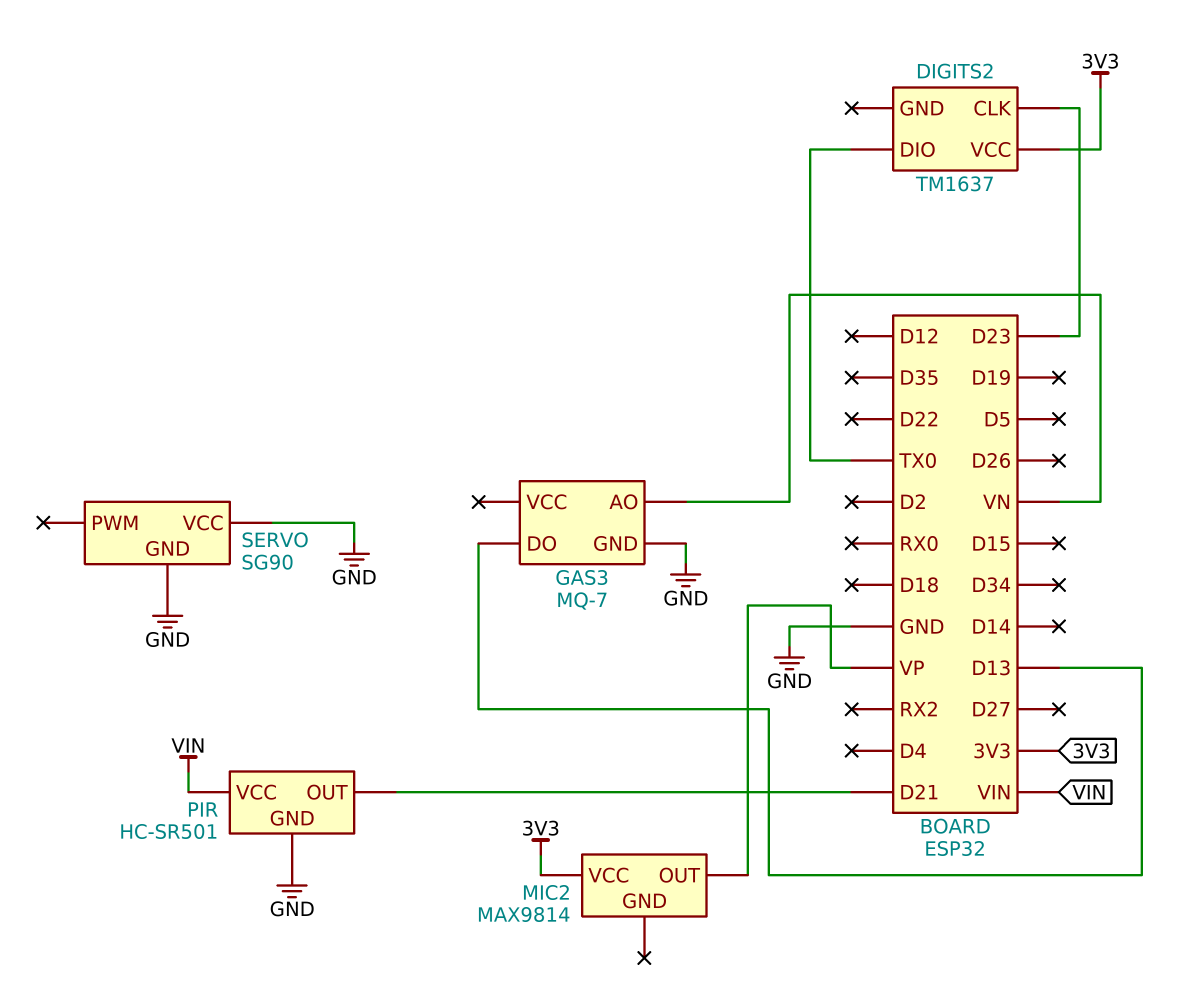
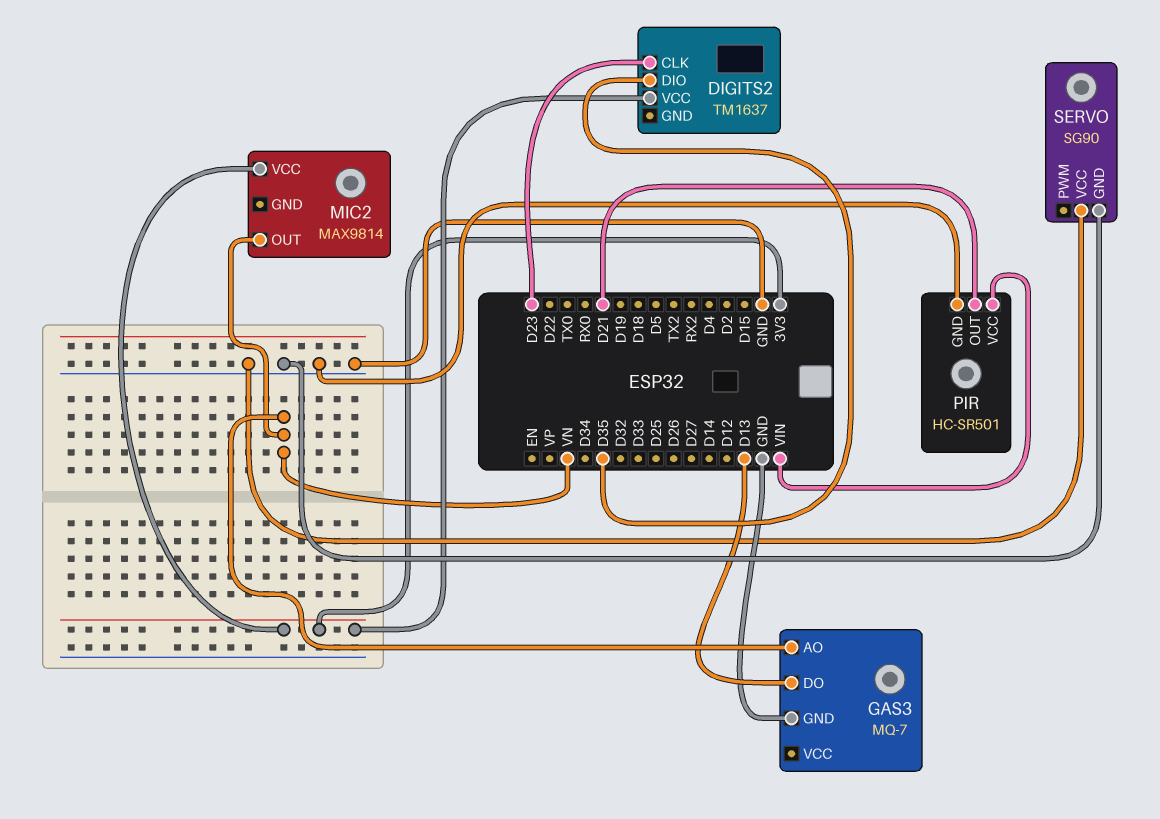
DIGITS2 pin DIO: TX0 -> D35
MIC2 pin OUT: VP -> VN

